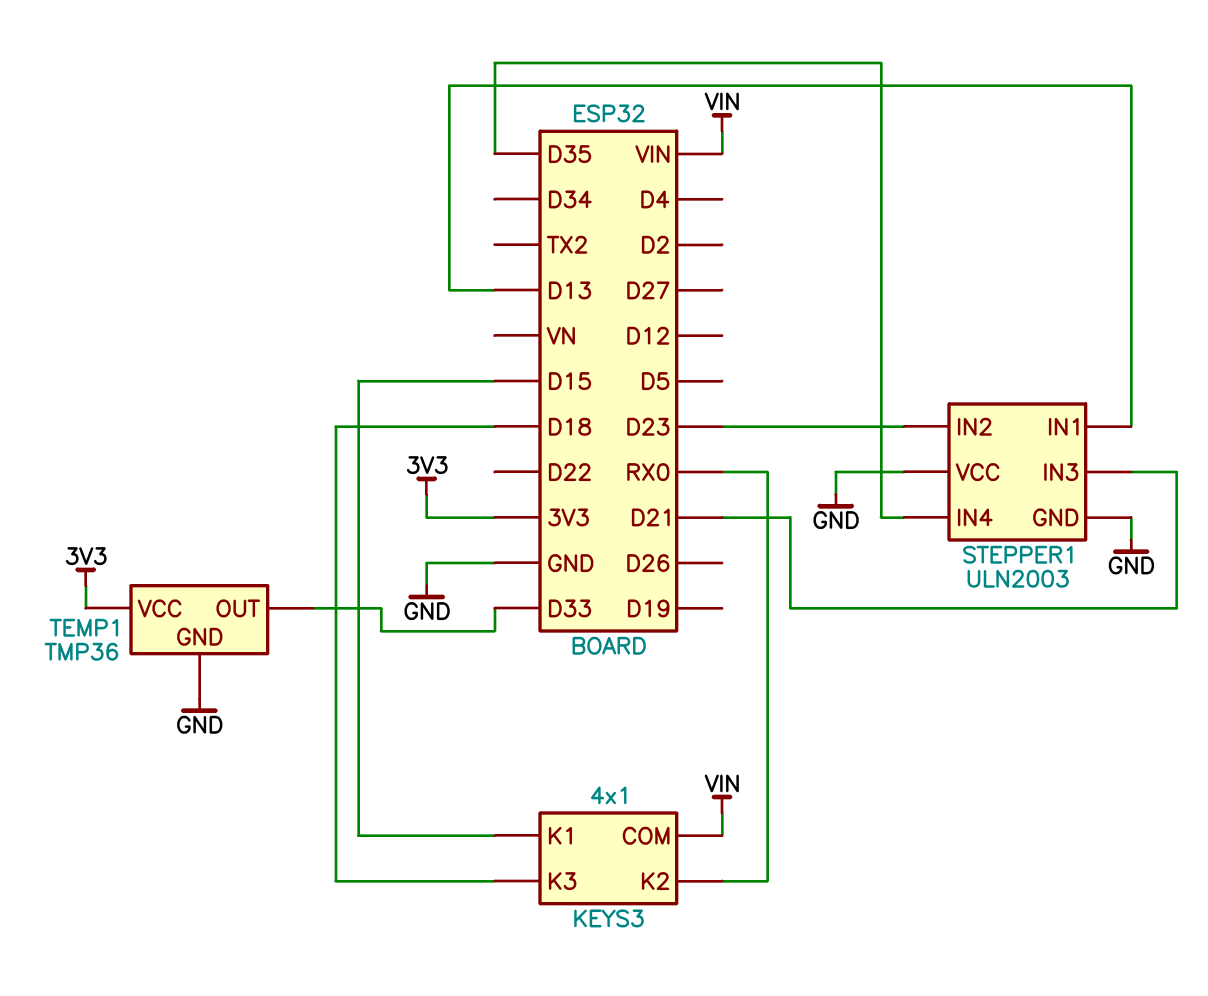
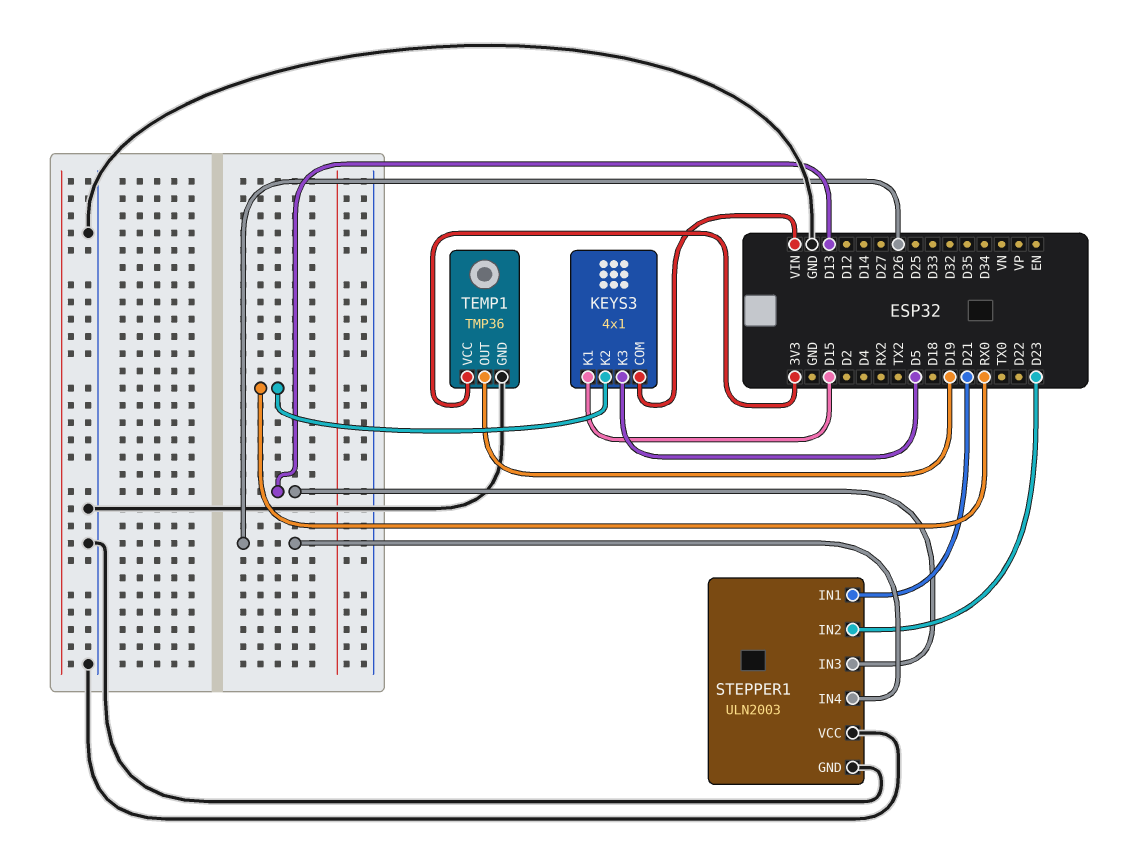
KEYS3 pin K3: D18 -> D5
STEPPER1 pin IN1: D13 -> D21
STEPPER1 pin IN3: D21 -> D13
STEPPER1 pin IN4: D35 -> D26
TEMP1 pin OUT: D33 -> D19

